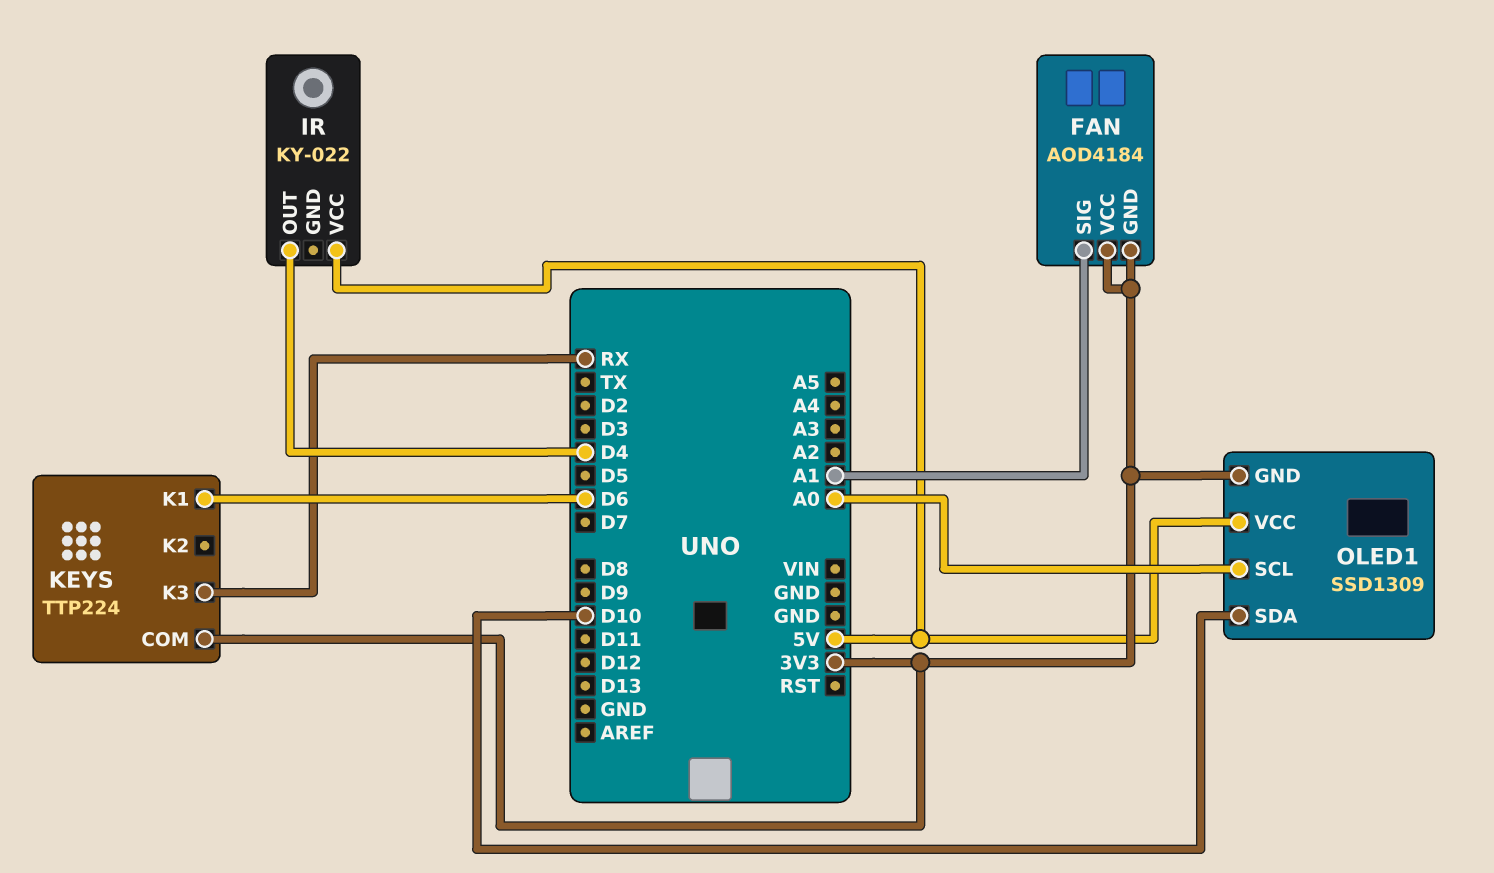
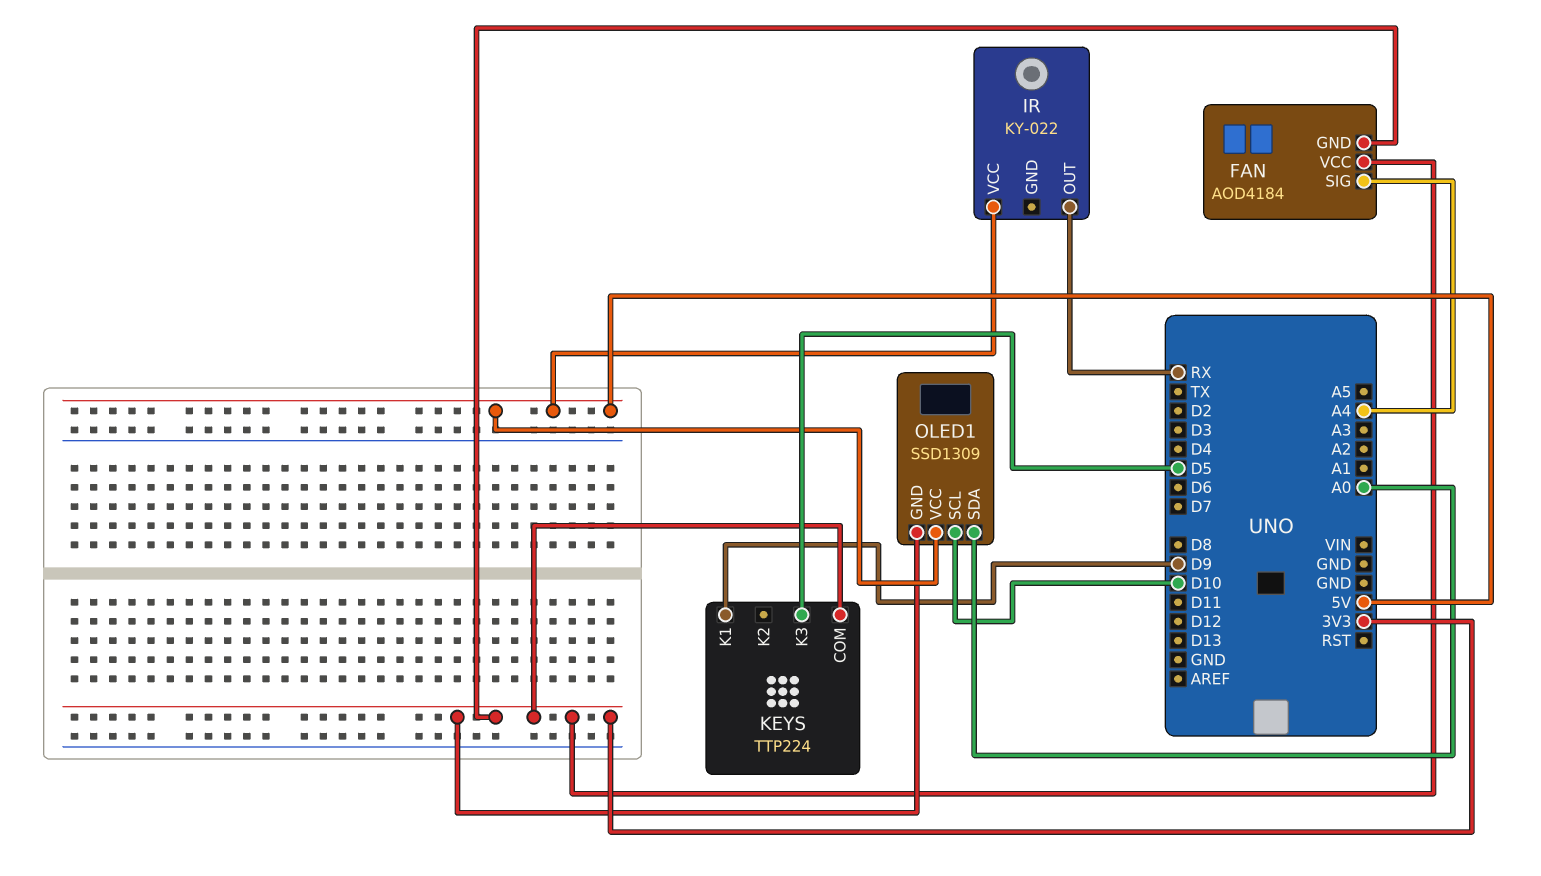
FAN pin SIG: A1 -> A4
IR pin OUT: D4 -> RX
KEYS pin K1: D6 -> D9
KEYS pin K3: RX -> D5
OLED1 pin SCL: A0 -> D10
OLED1 pin SDA: D10 -> A0

